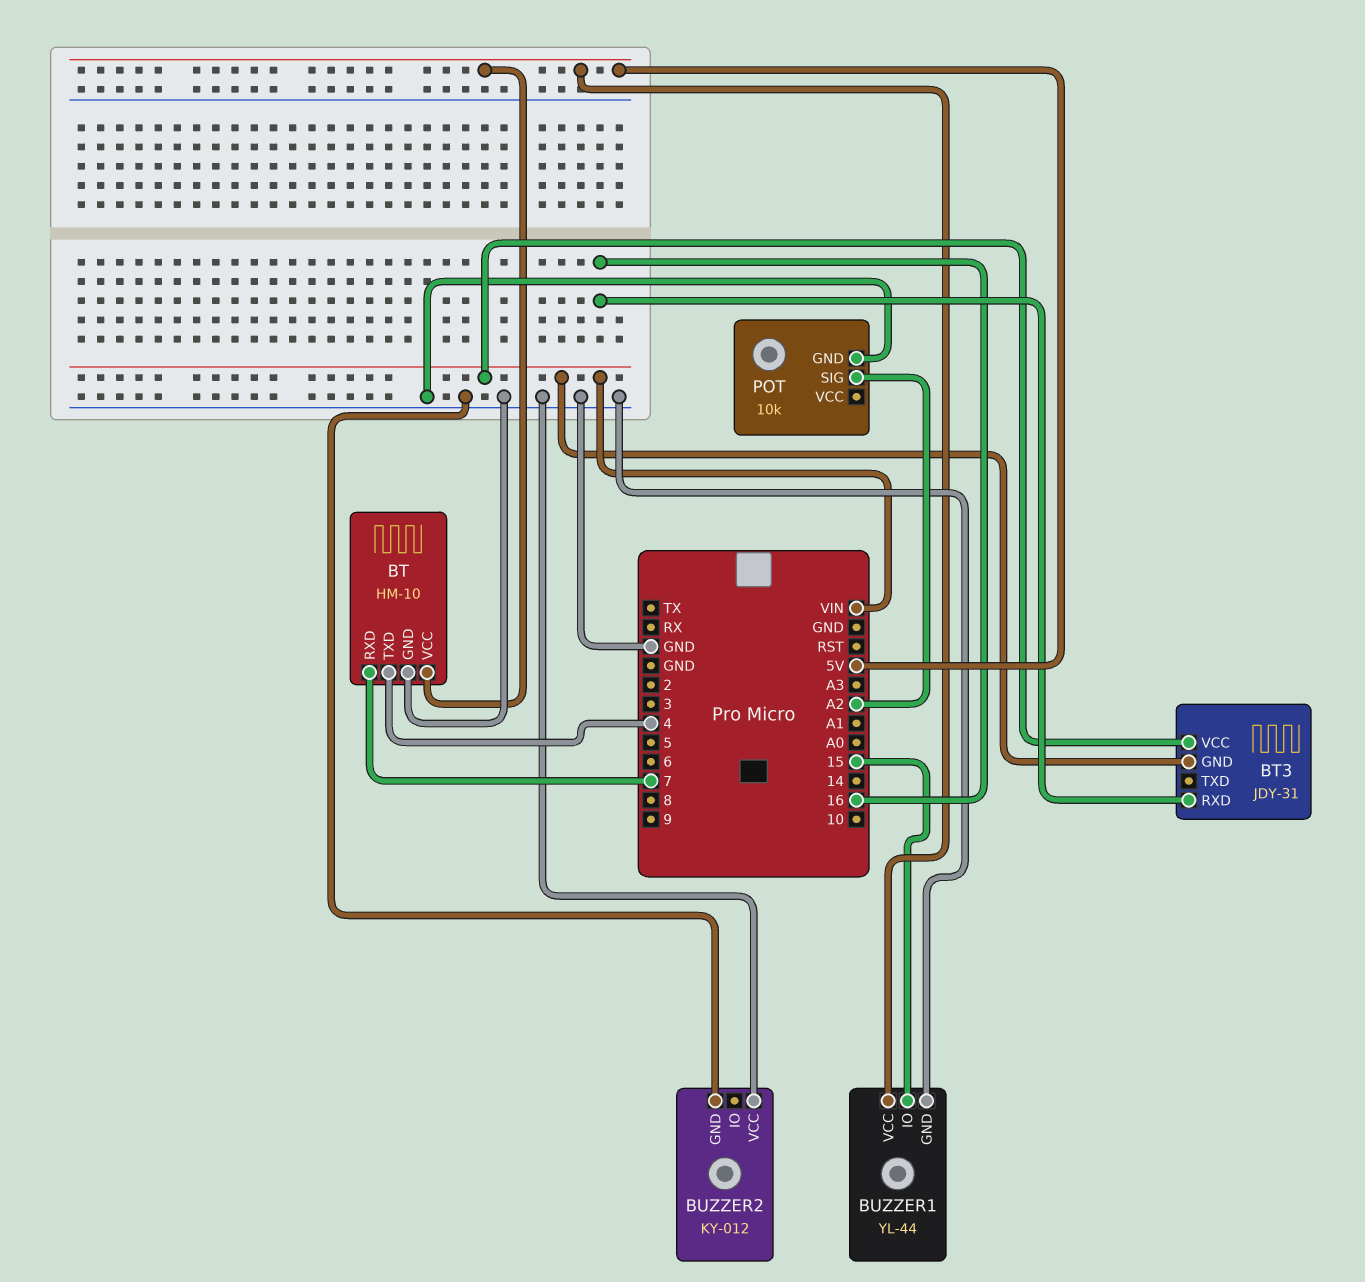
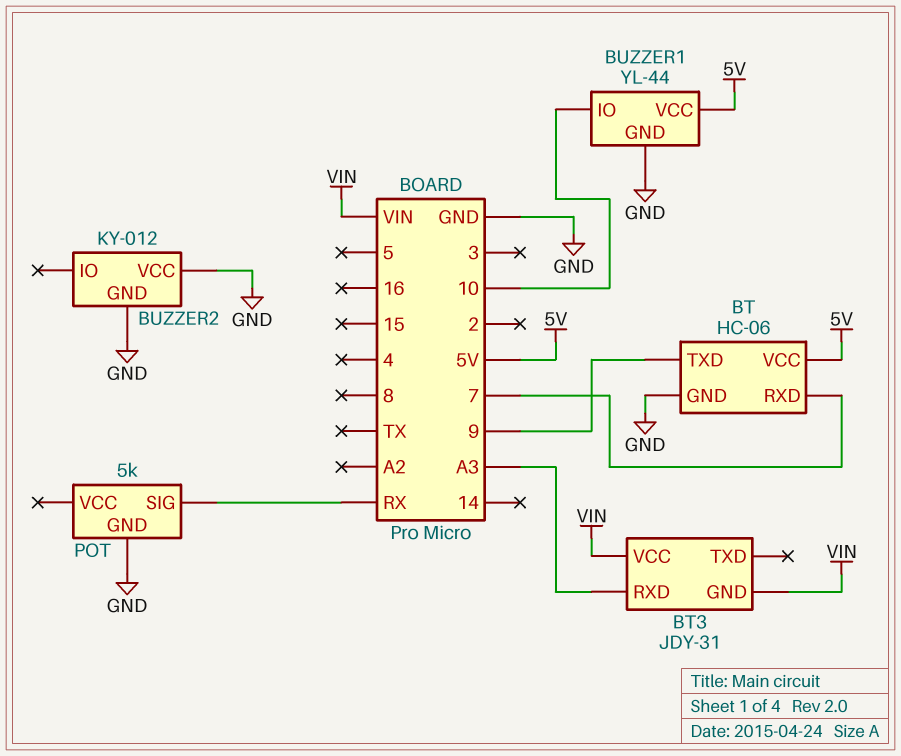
BT: HM-10 -> HC-06
BT pin TXD: 4 -> 9
BT3 pin RXD: 16 -> A3
BUZZER1 pin IO: 15 -> 10
POT: 10k -> 5k
POT pin SIG: A2 -> RX

